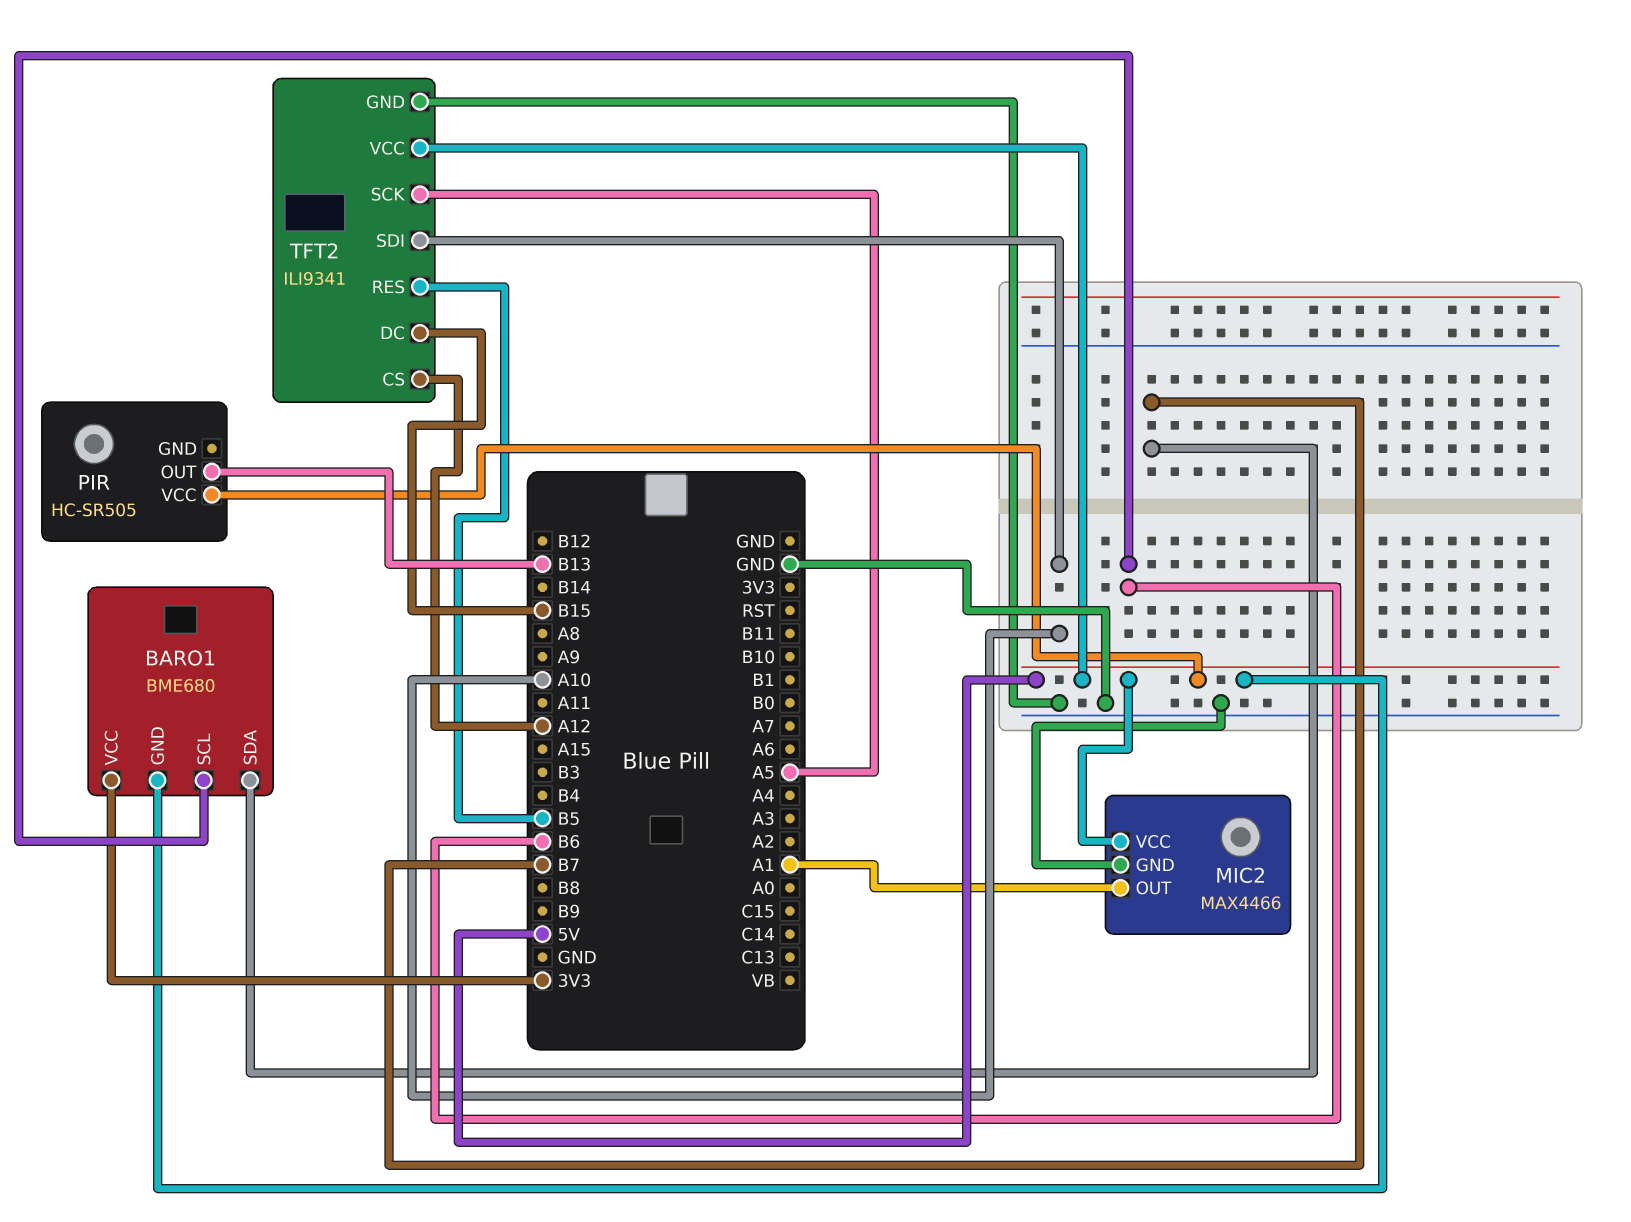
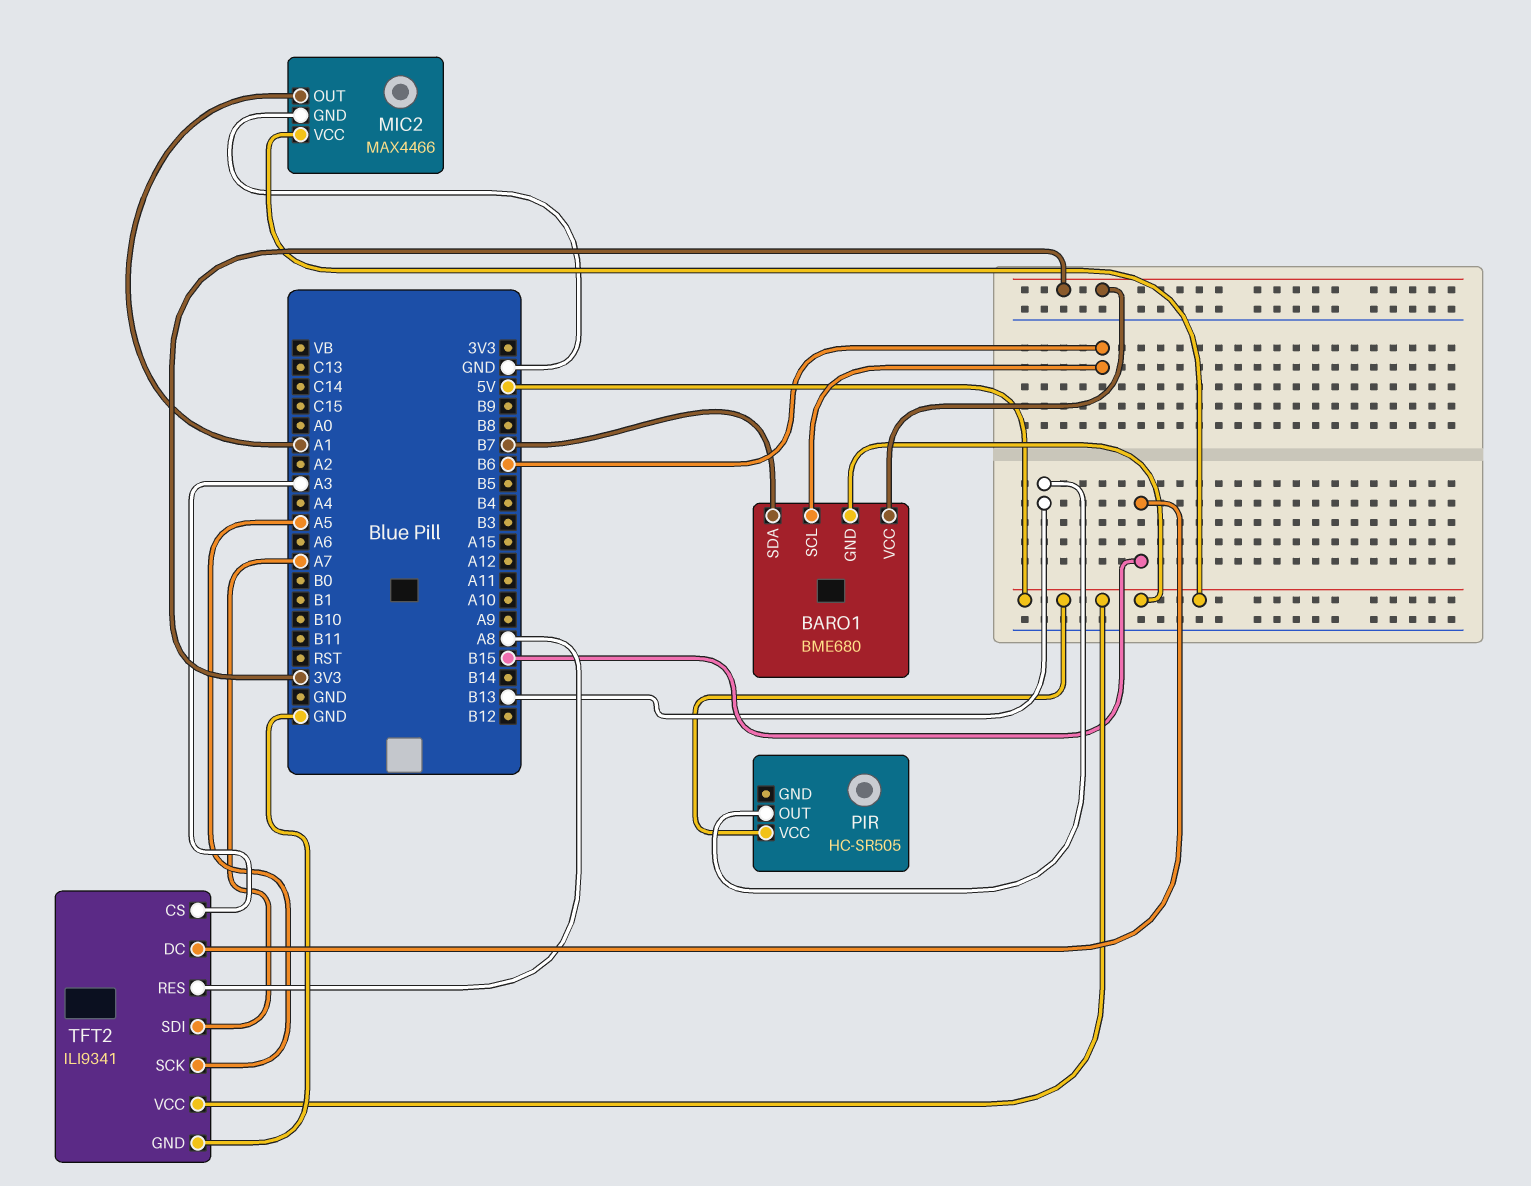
TFT2 pin CS: A12 -> A3
TFT2 pin RES: B5 -> A8
TFT2 pin SDI: A10 -> A7

